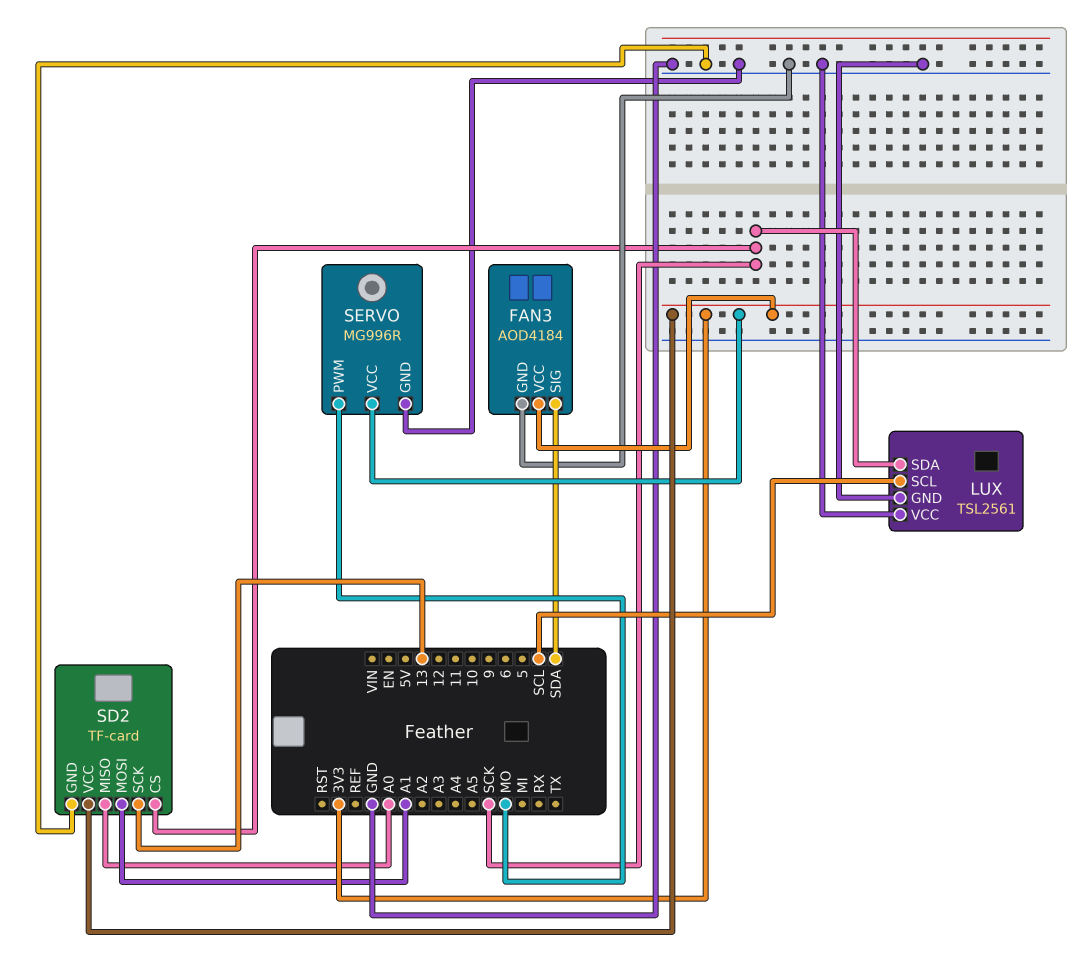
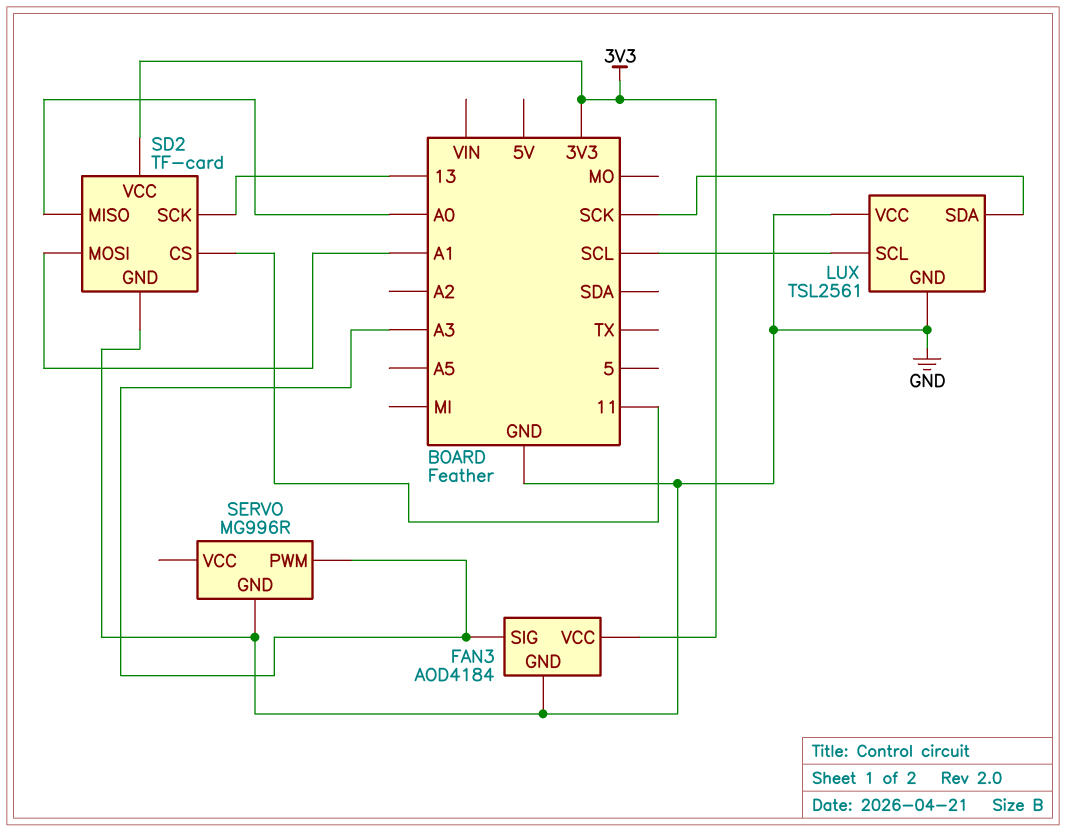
FAN3 pin SIG: SDA -> A3
SD2 pin CS: SCK -> 11
SERVO pin PWM: MO -> A3
SERVO pin VCC: 3V3 -> none

